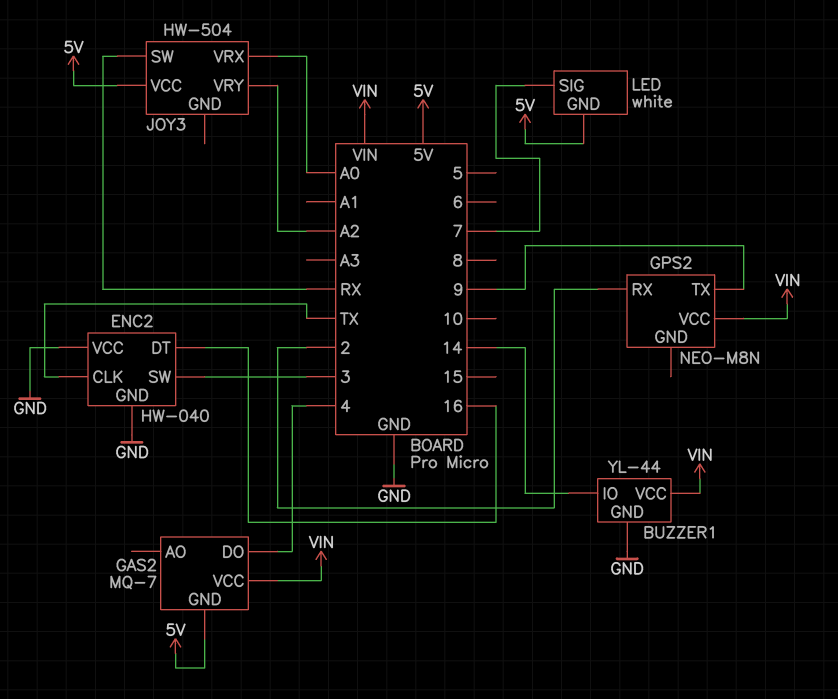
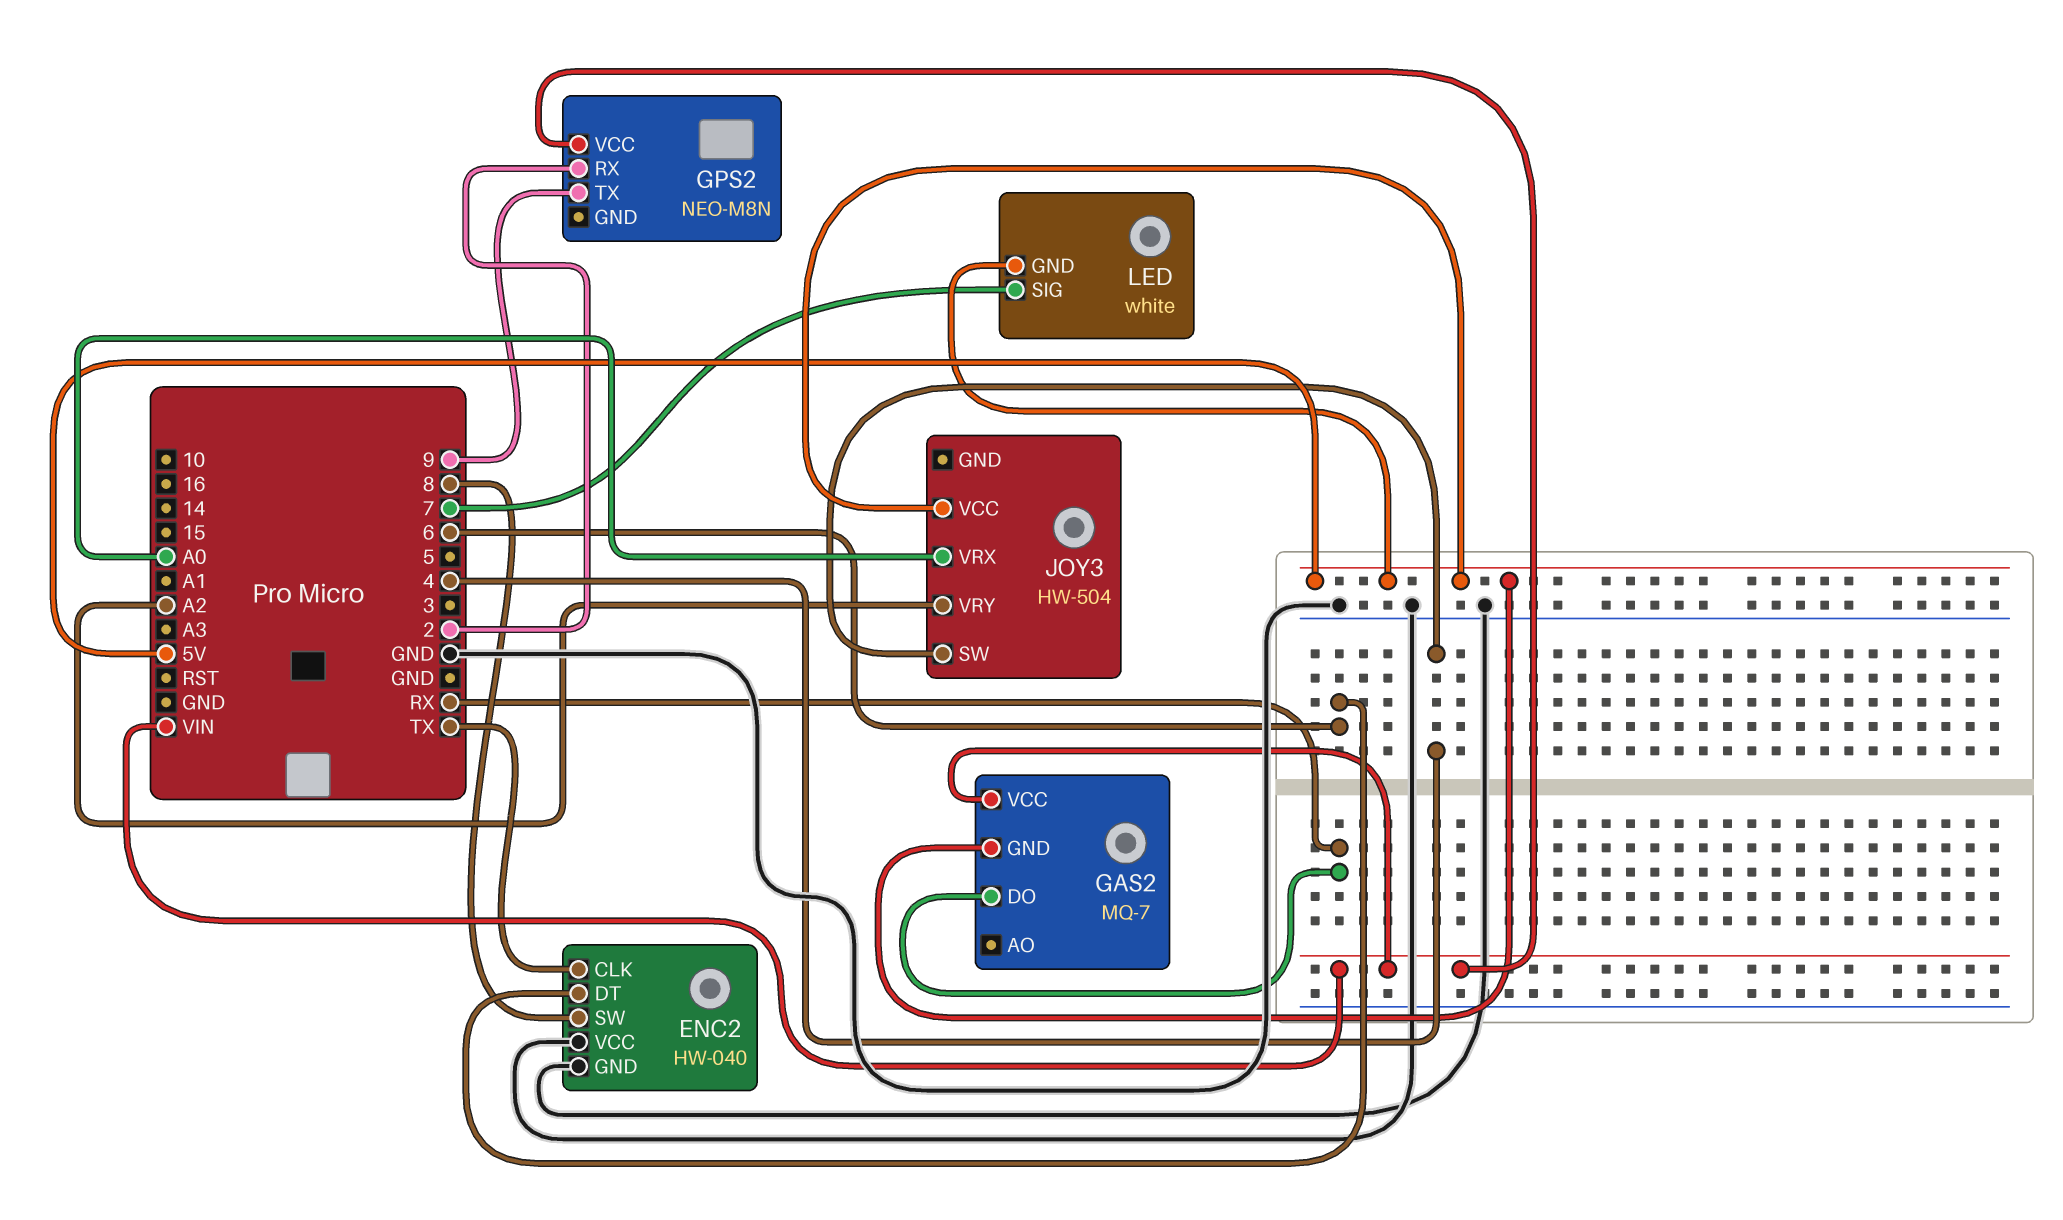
BUZZER1: YL-44 -> none
BUZZER1 pin GND: GND -> none
BUZZER1 pin IO: 14 -> none
BUZZER1 pin VCC: VIN -> none
ENC2 pin DT: 16 -> 6
ENC2 pin SW: 3 -> 8
GAS2 pin DO: 4 -> RX
JOY3 pin SW: RX -> 4

